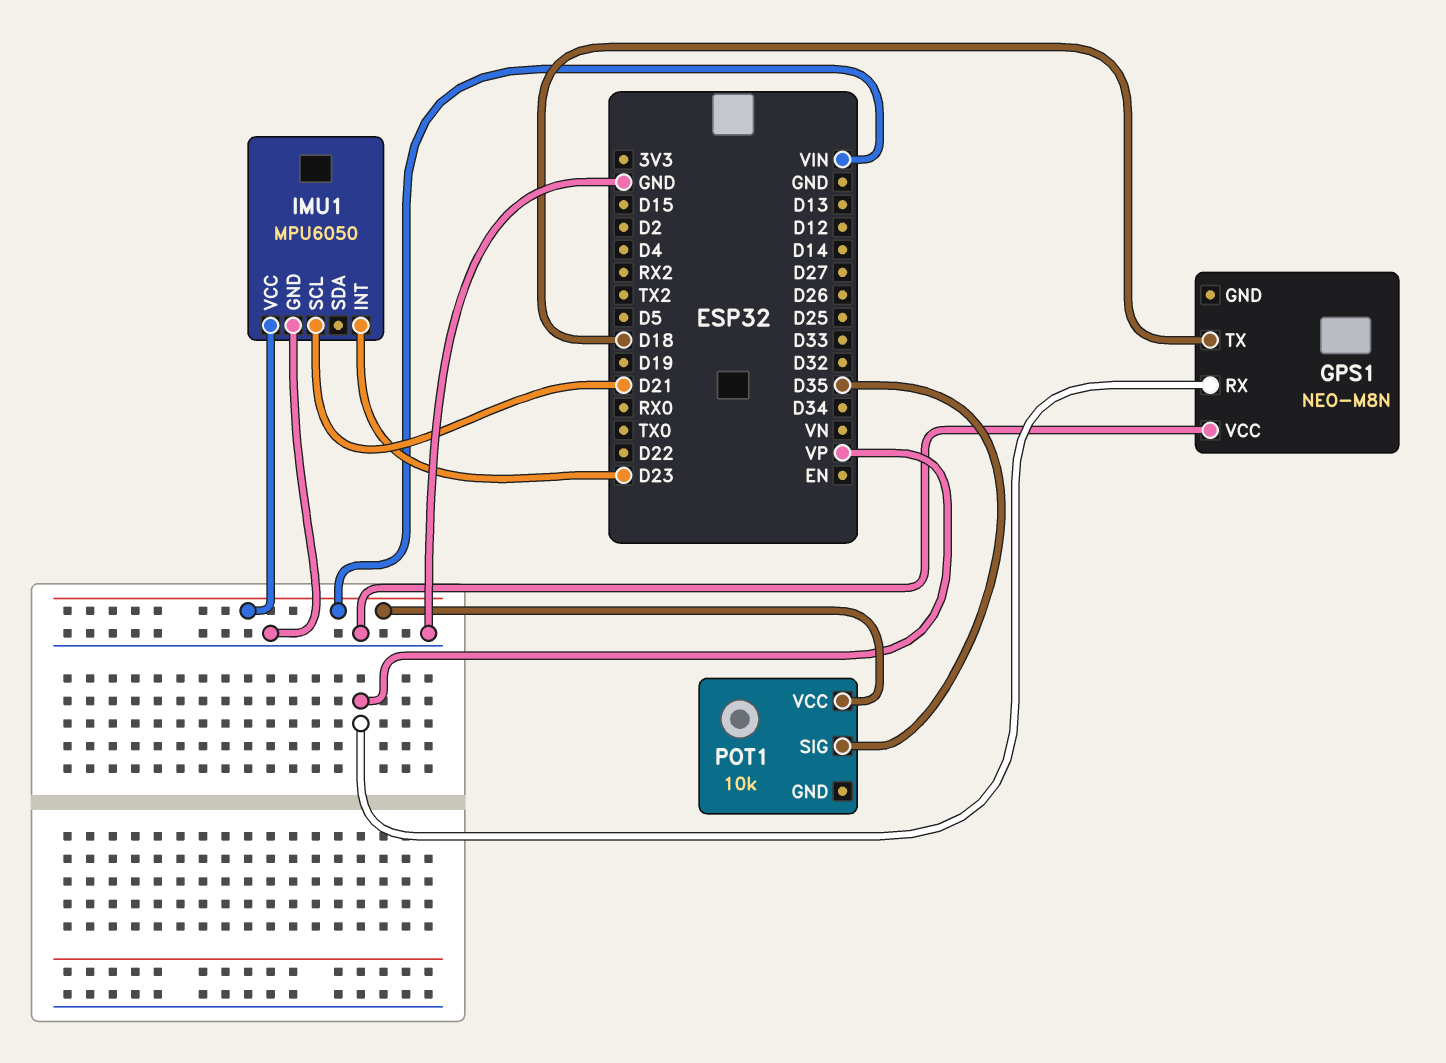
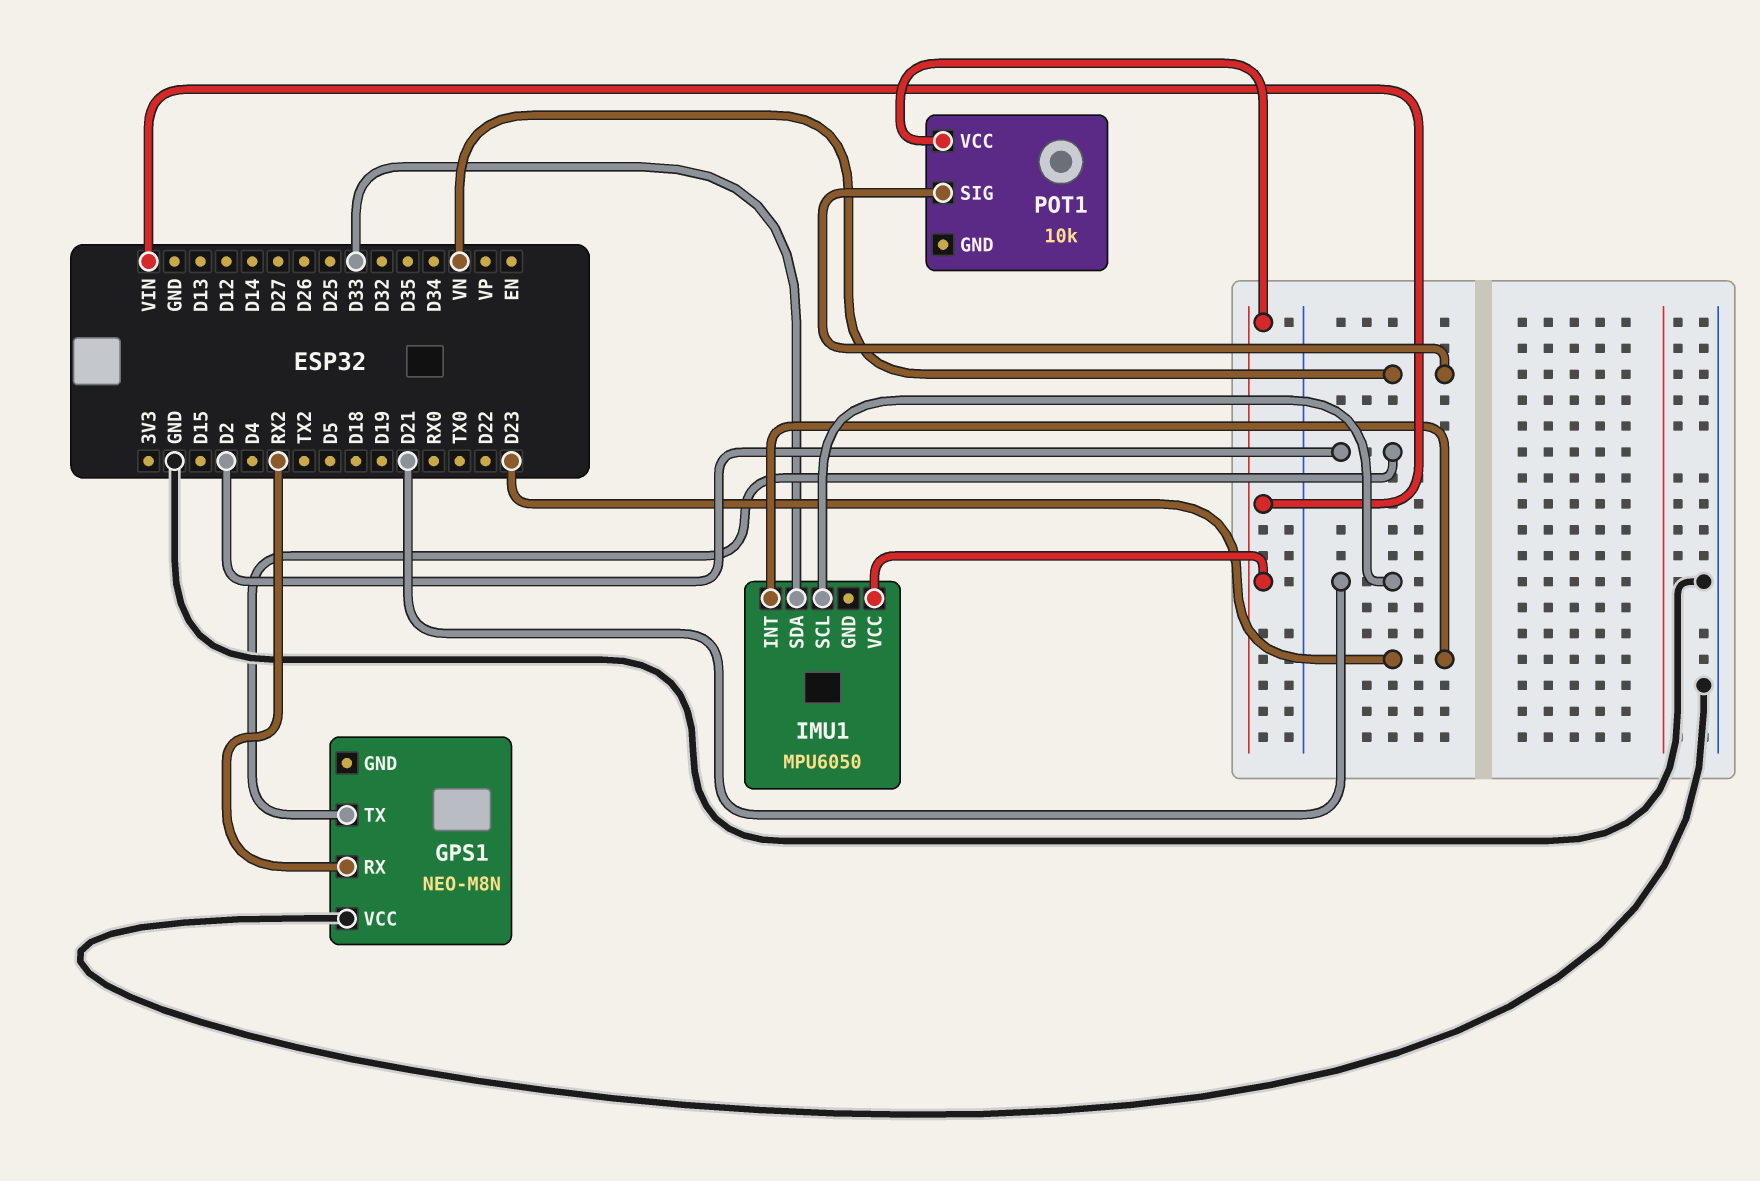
GPS1 pin RX: VP -> RX2
GPS1 pin TX: D18 -> D2
IMU1 pin GND: GND -> none
IMU1 pin SDA: none -> D33
POT1 pin SIG: D35 -> VN

